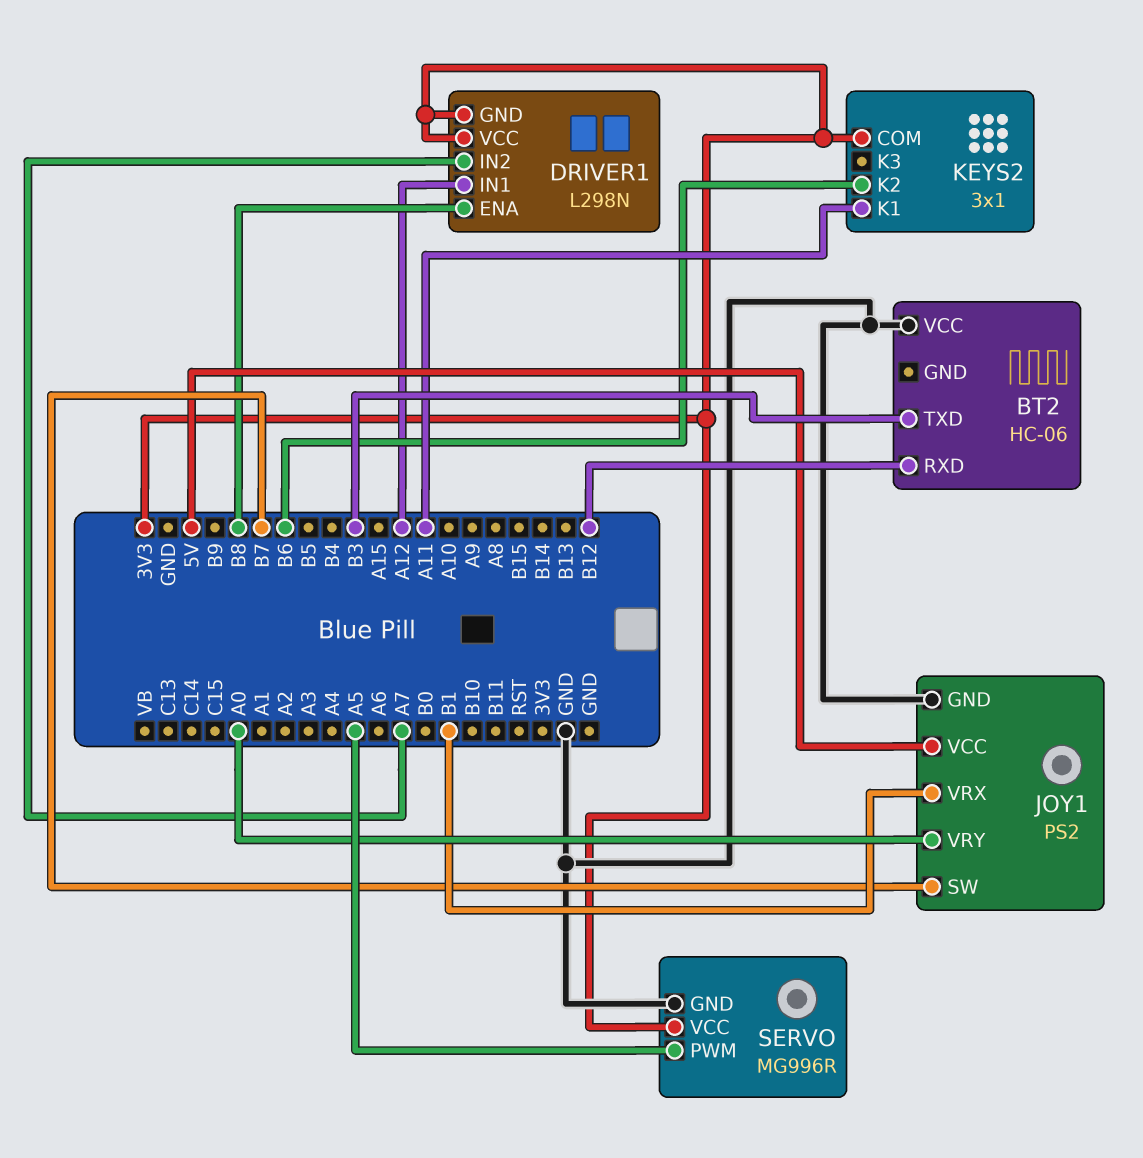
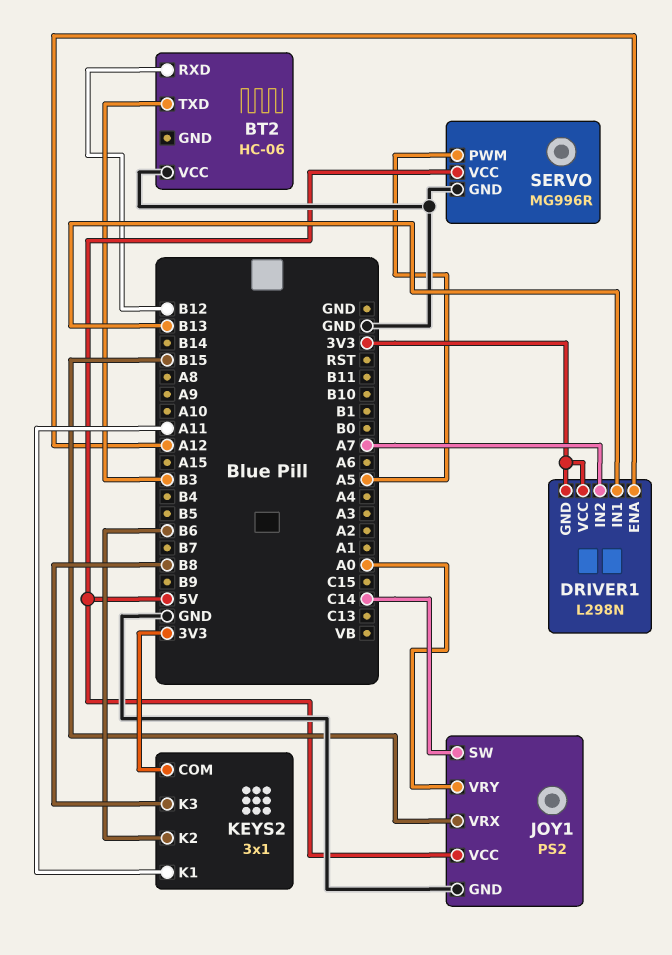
DRIVER1 pin ENA: B8 -> A12
DRIVER1 pin IN1: A12 -> B13
JOY1 pin SW: B7 -> C14
JOY1 pin VRX: B1 -> B15
KEYS2 pin K3: none -> B8
SERVO pin VCC: 3V3 -> 5V

